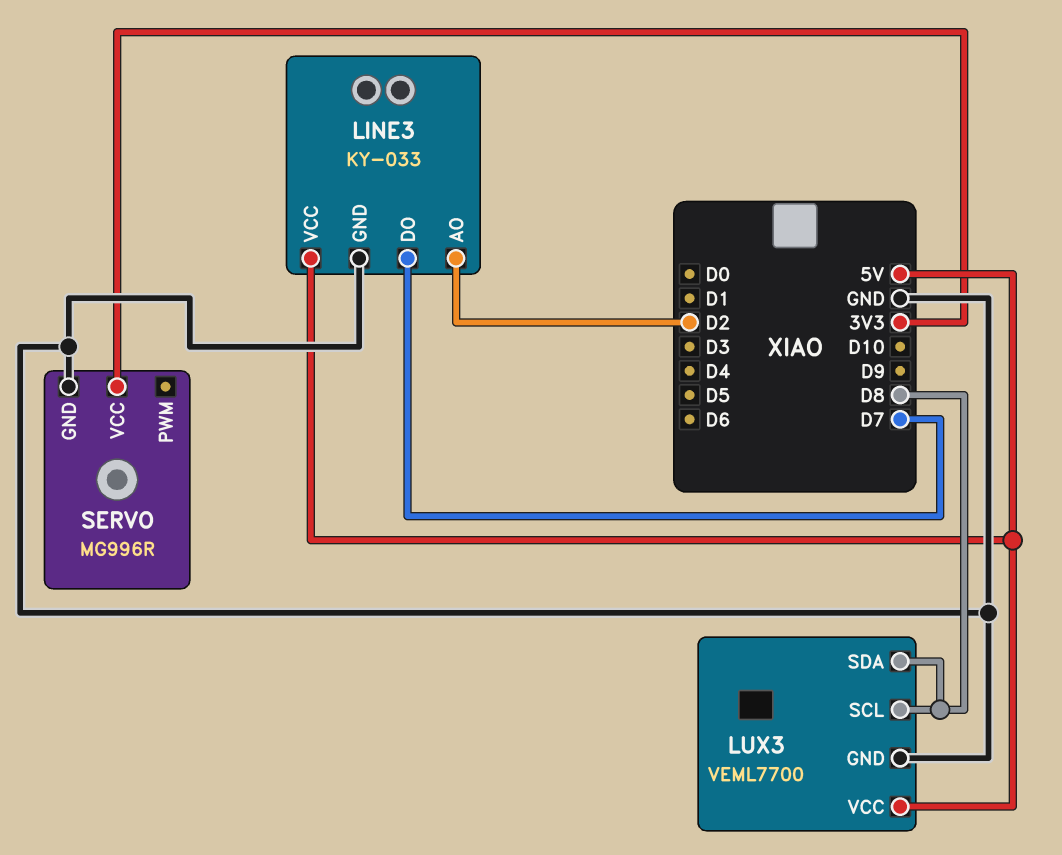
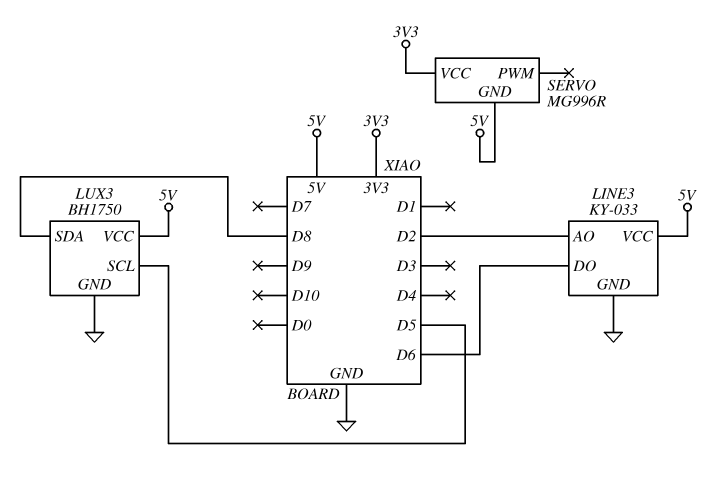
LINE3 pin DO: D7 -> D6
LUX3: VEML7700 -> BH1750
LUX3 pin SCL: D8 -> D5
SERVO pin GND: GND -> 5V

